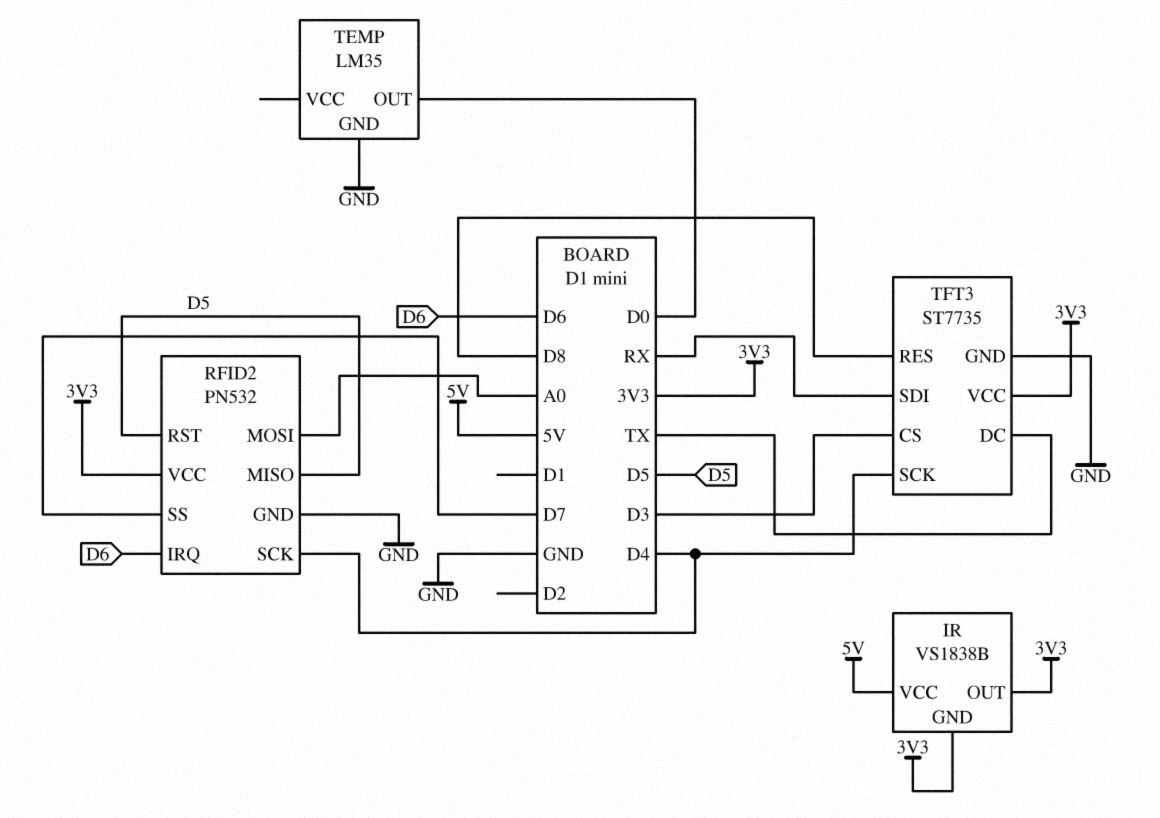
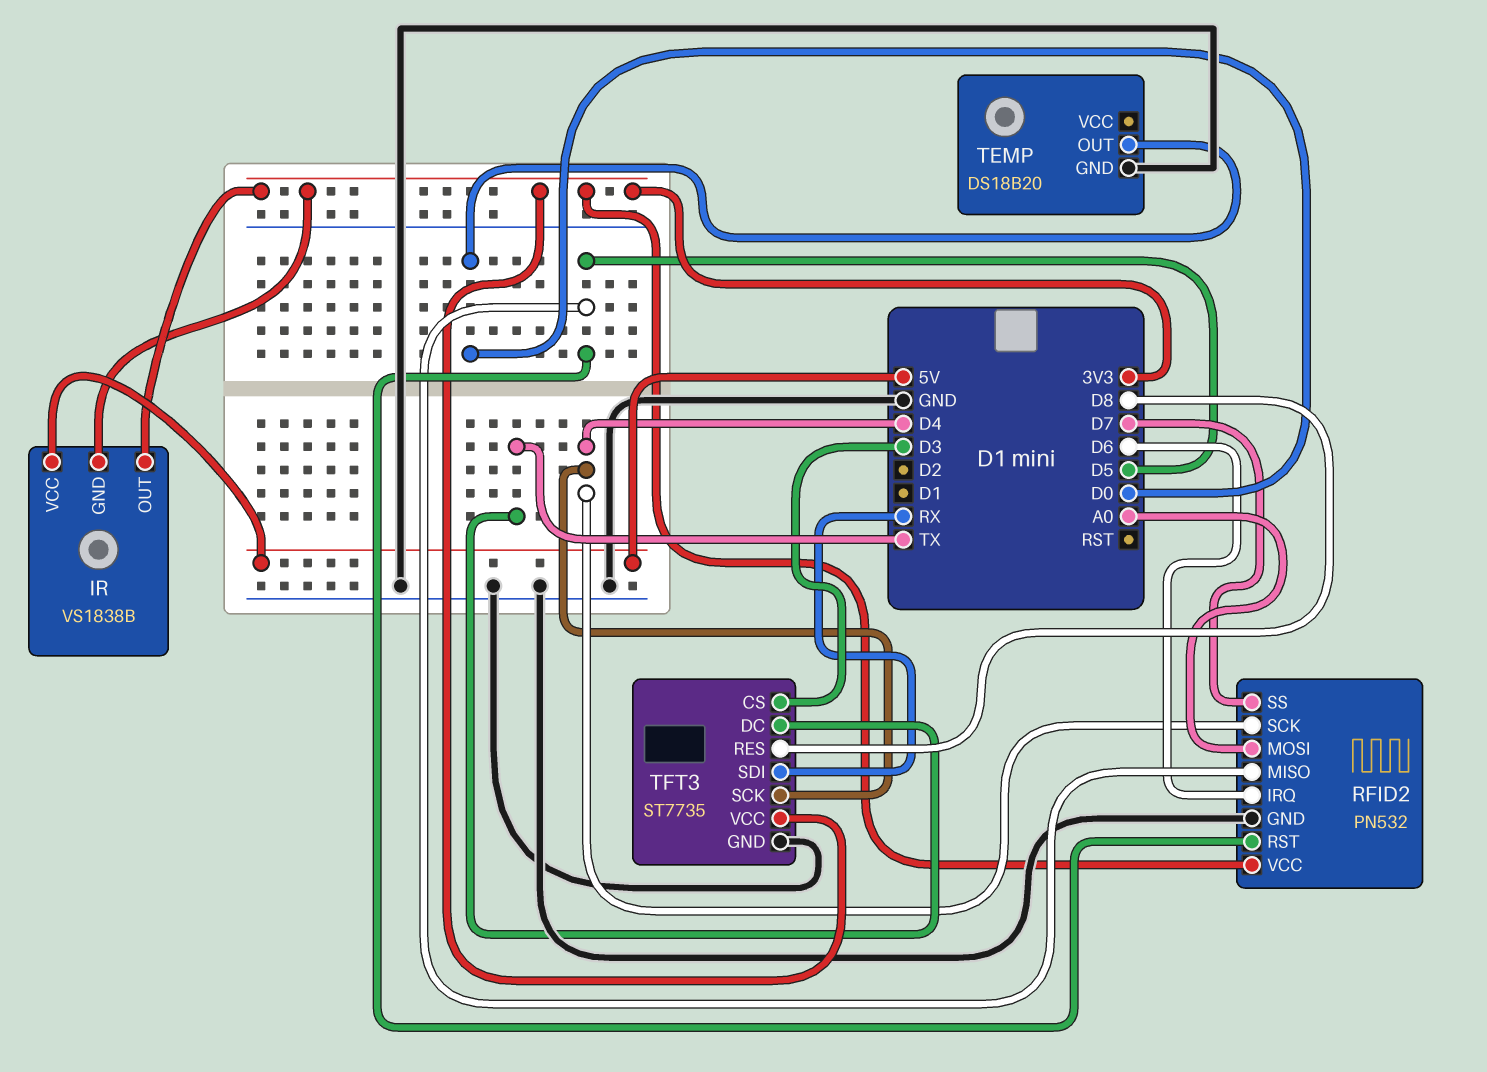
TEMP: LM35 -> DS18B20

